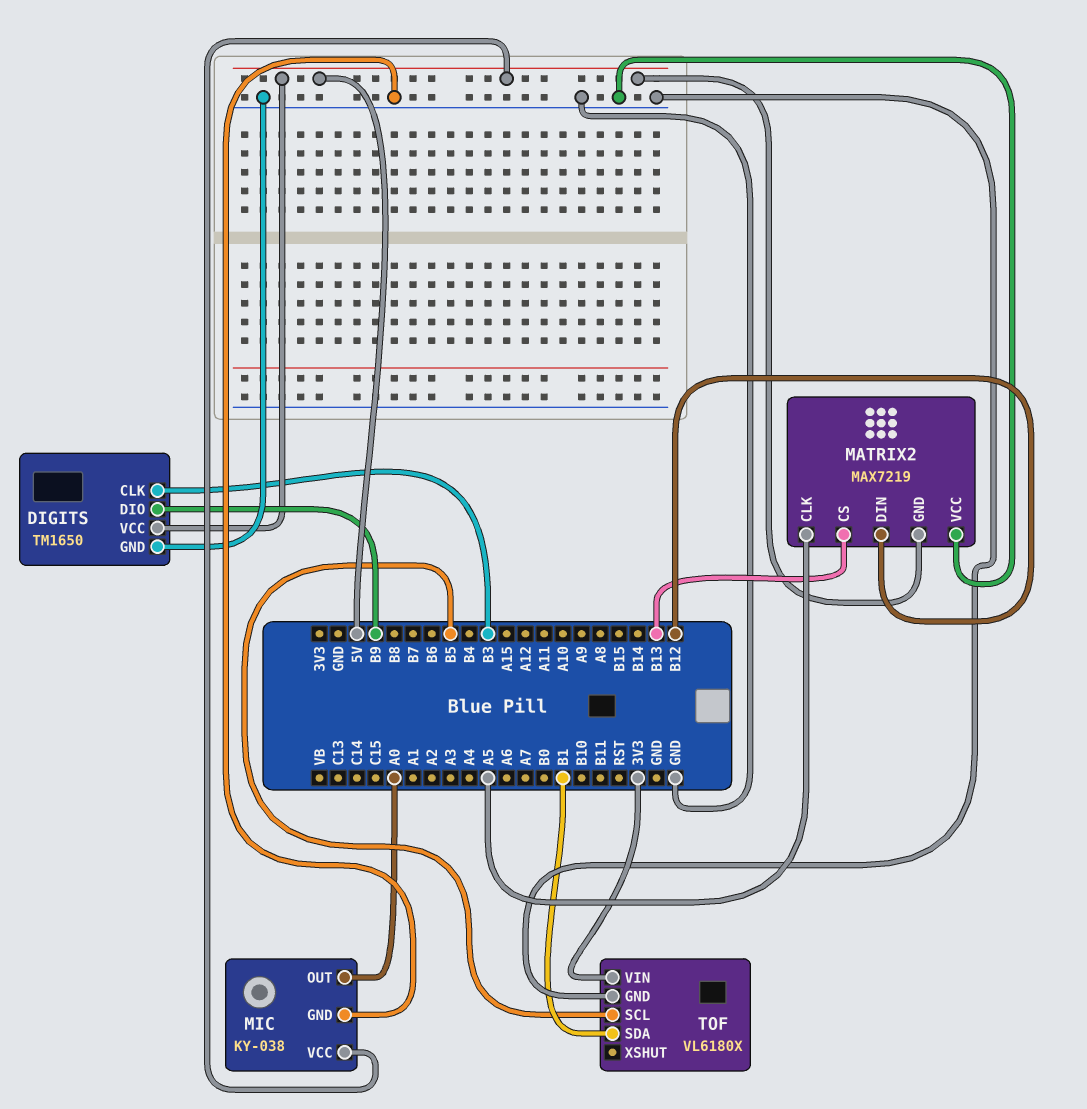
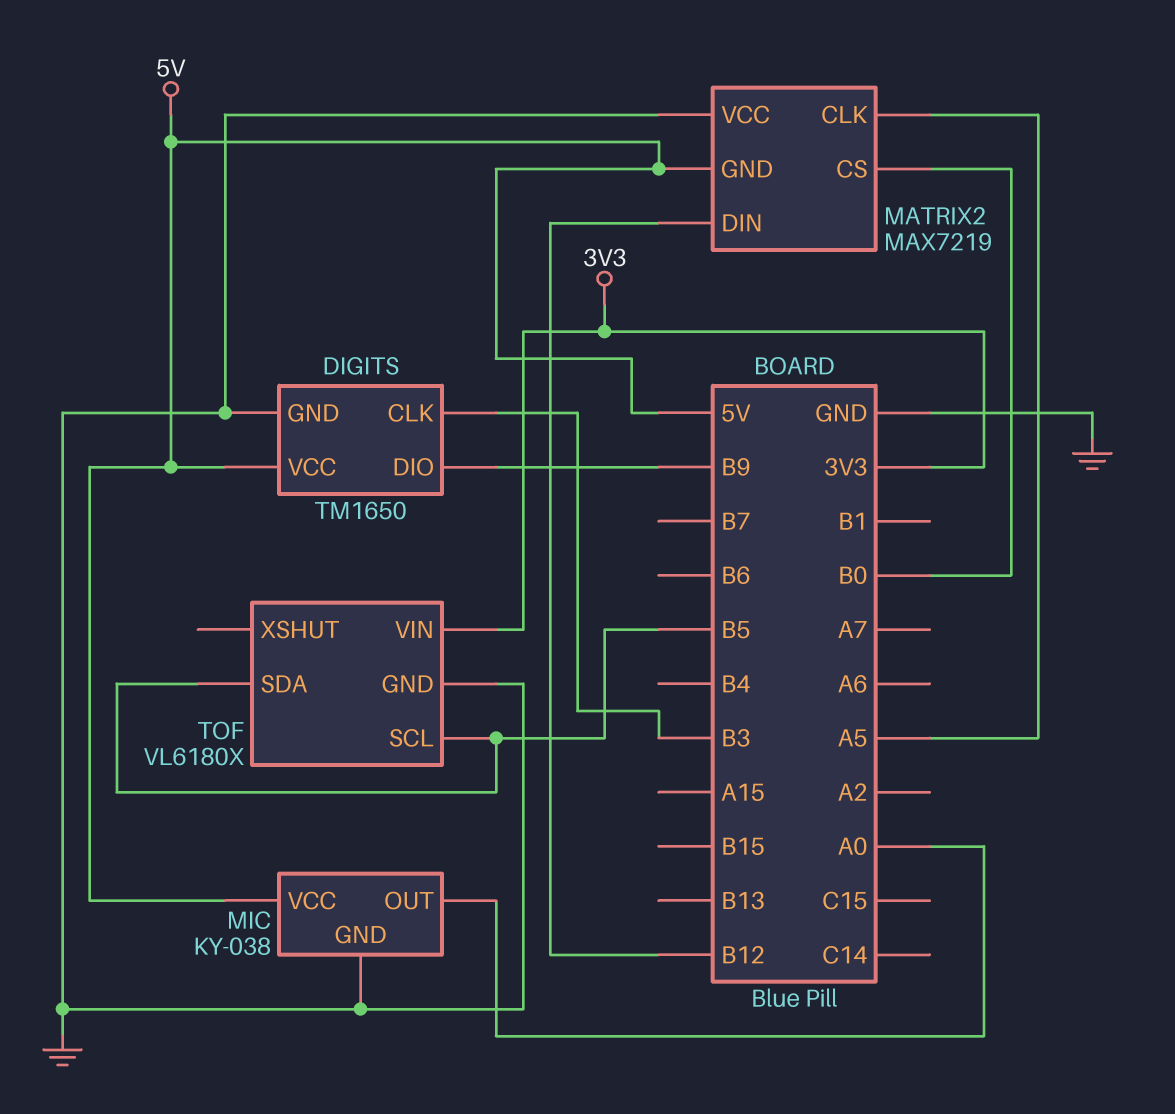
MATRIX2 pin CS: B13 -> B0
TOF pin SDA: B1 -> B5

